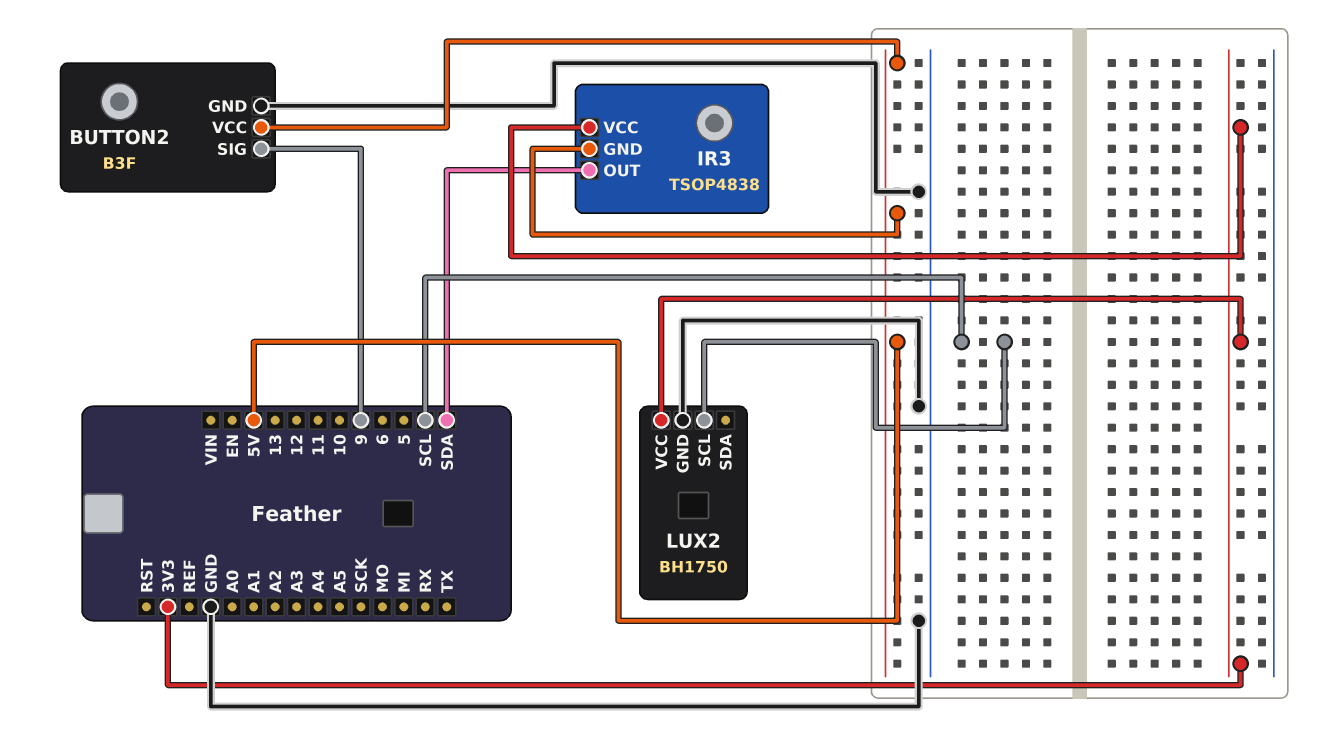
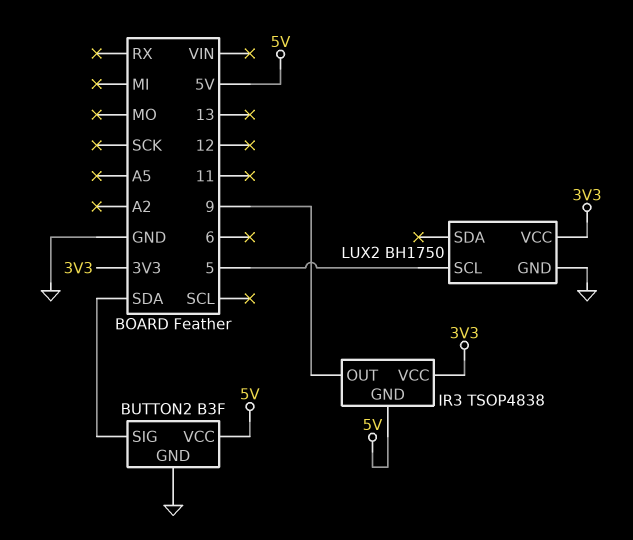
BUTTON2 pin SIG: 9 -> SDA
IR3 pin OUT: SDA -> 9
LUX2 pin SCL: SCL -> 5

